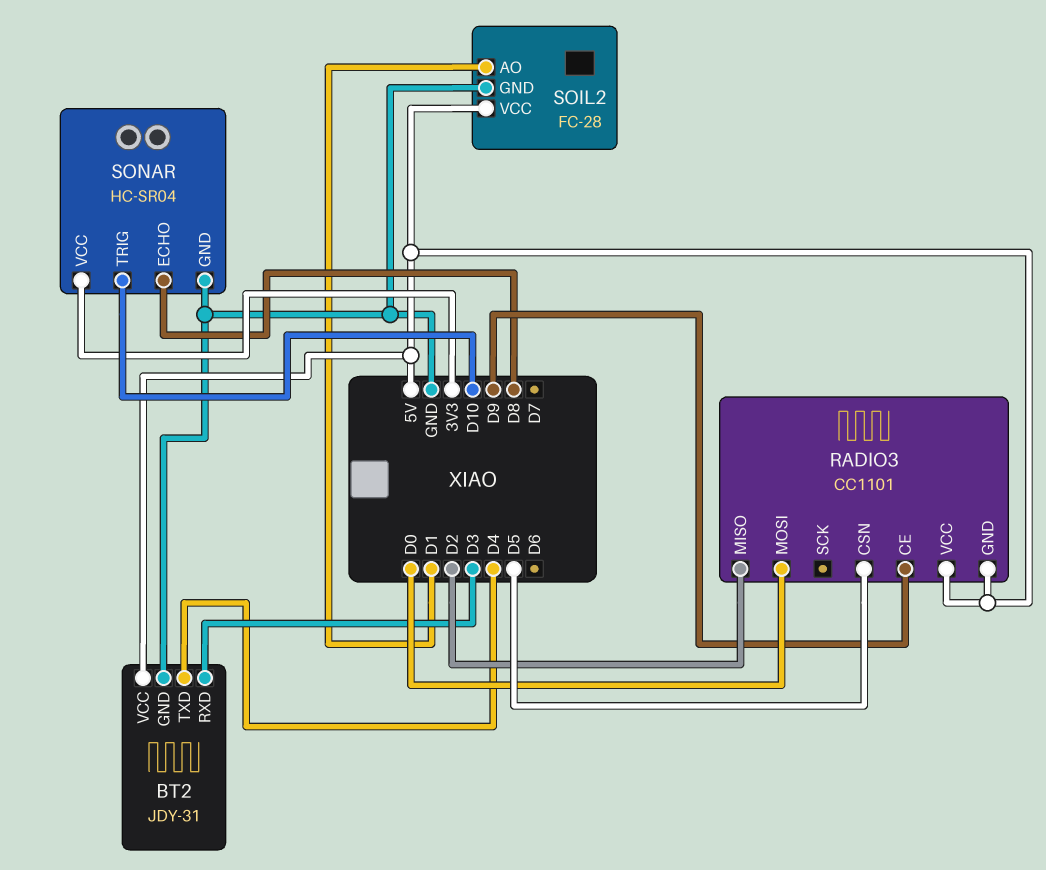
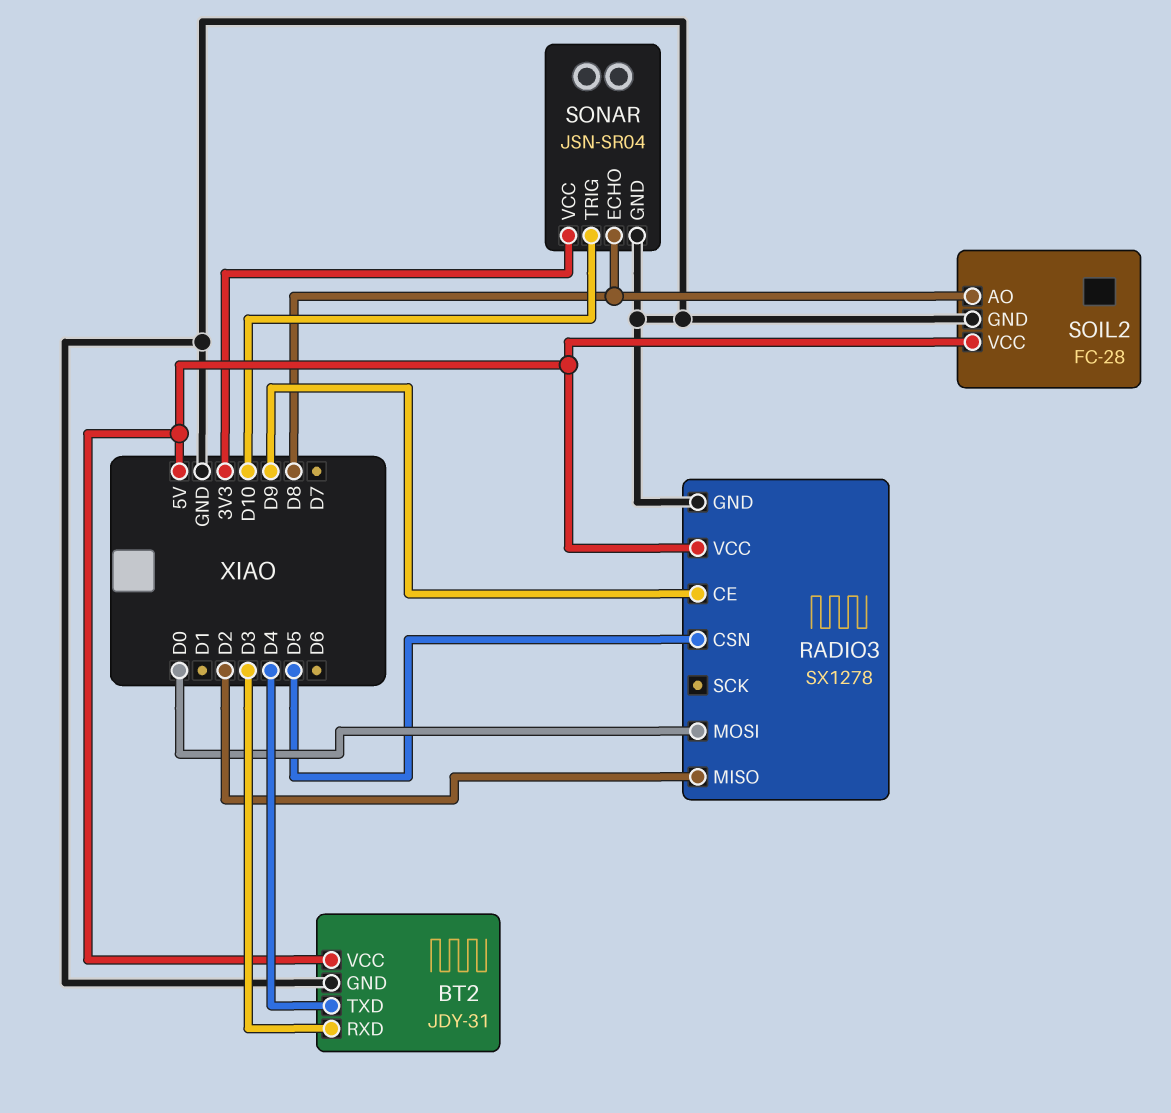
RADIO3: CC1101 -> SX1278
RADIO3 pin GND: 5V -> GND
SOIL2 pin AO: D1 -> D8
SONAR: HC-SR04 -> JSN-SR04

